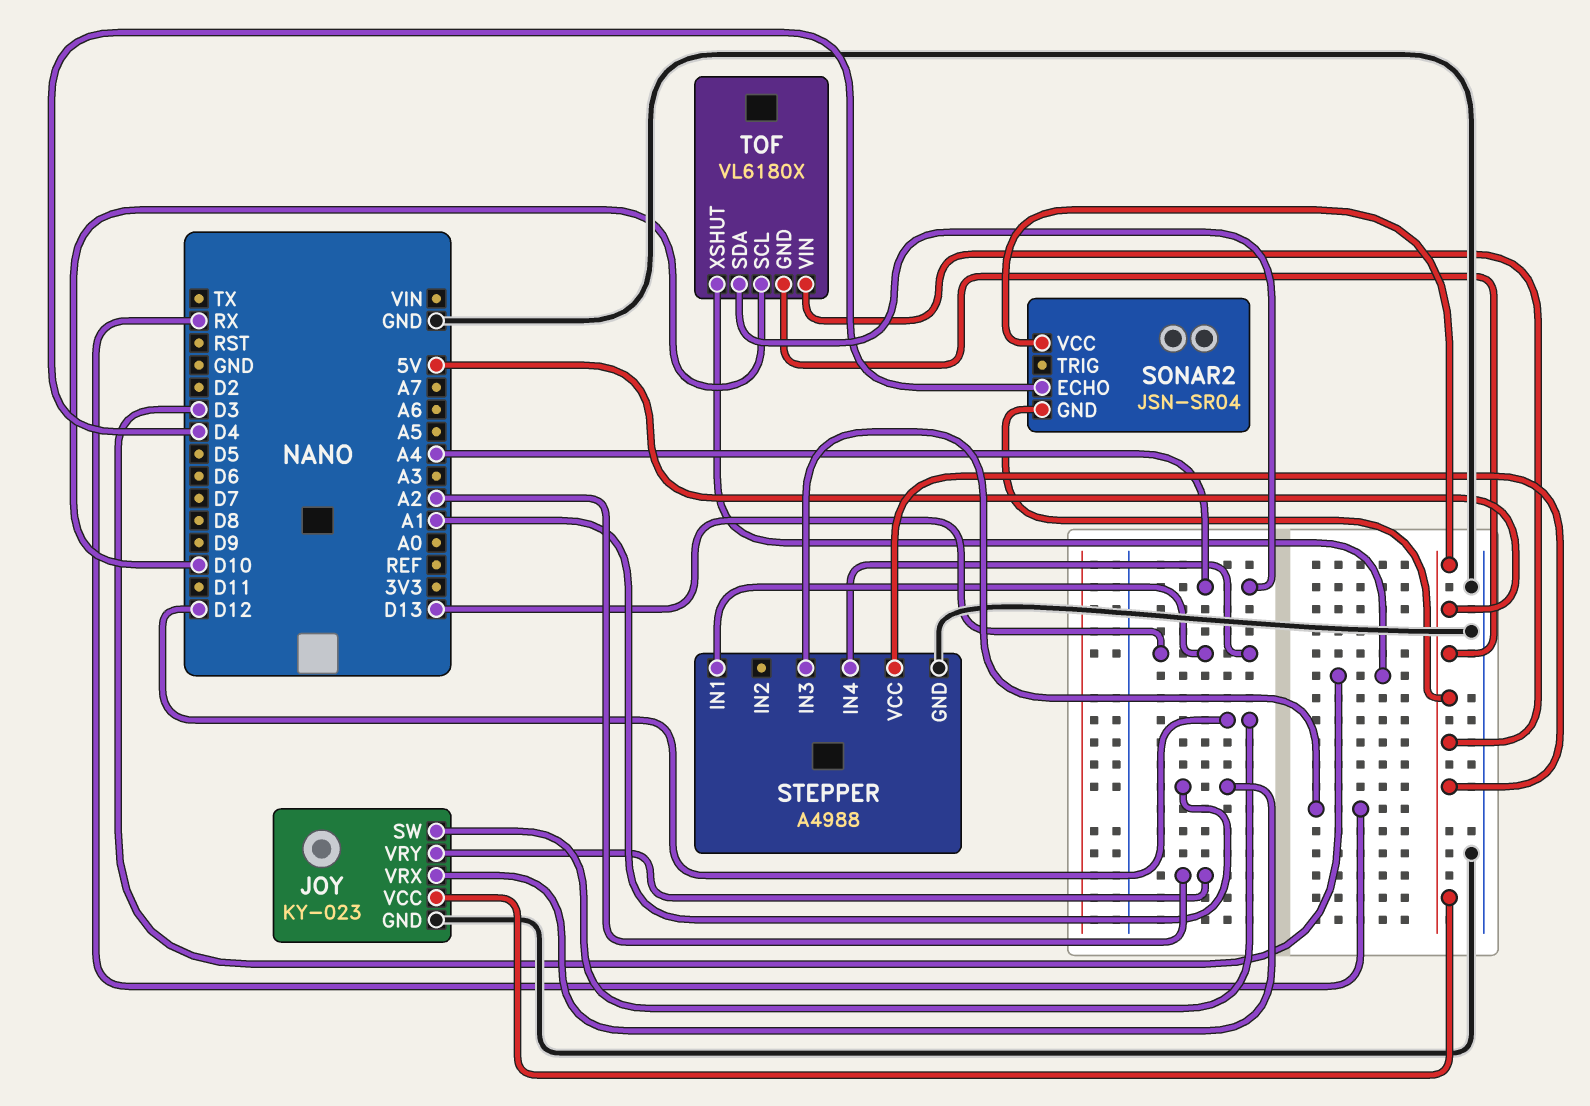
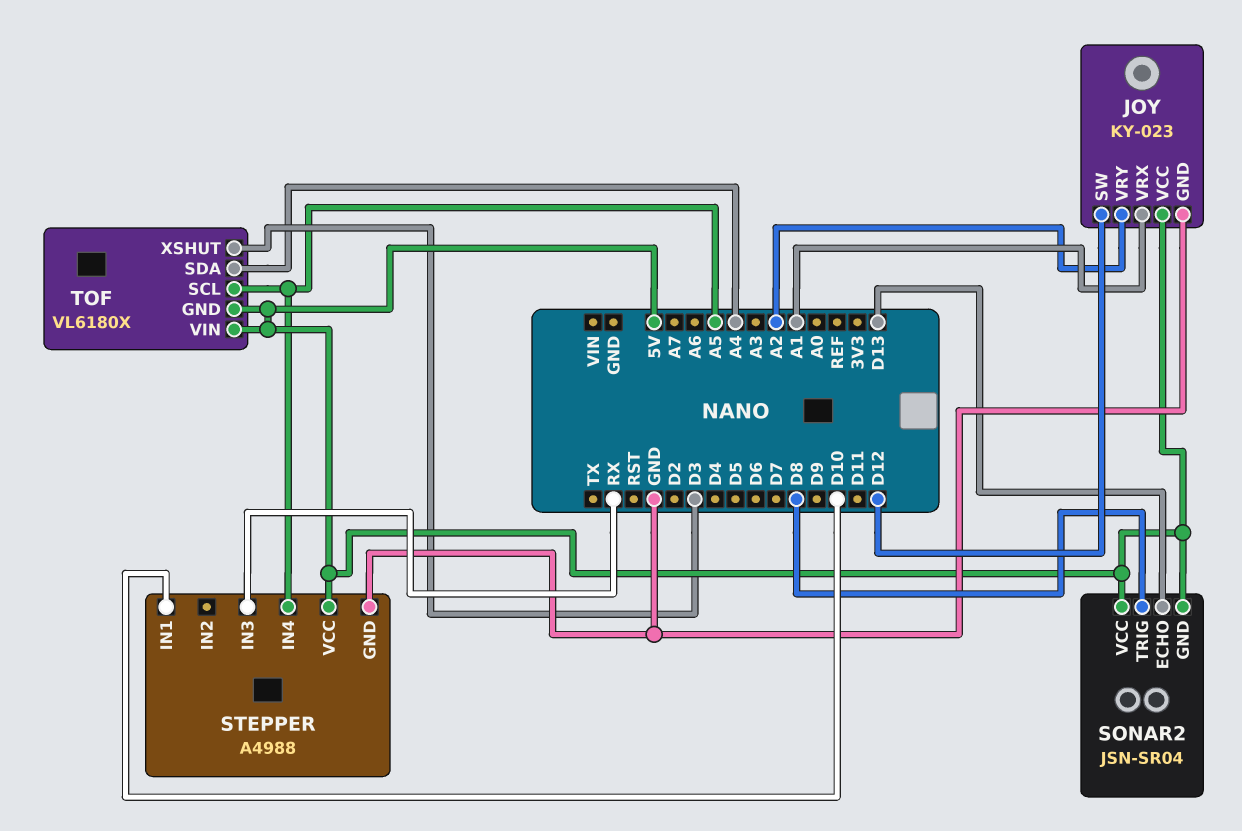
SONAR2 pin ECHO: D4 -> D13
SONAR2 pin TRIG: none -> D8
STEPPER pin IN1: D13 -> D10
STEPPER pin IN4: D13 -> A5
TOF pin SCL: D10 -> A5

